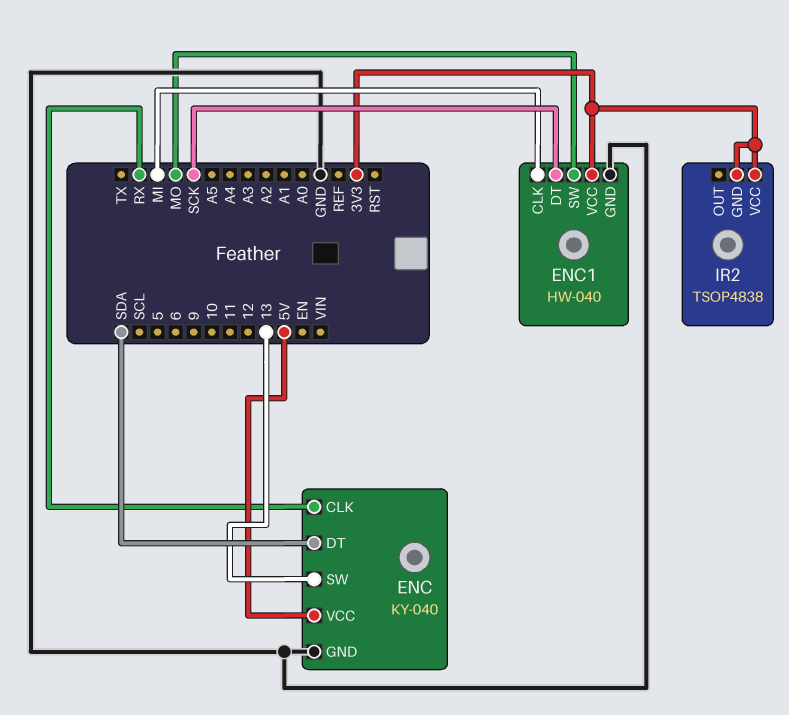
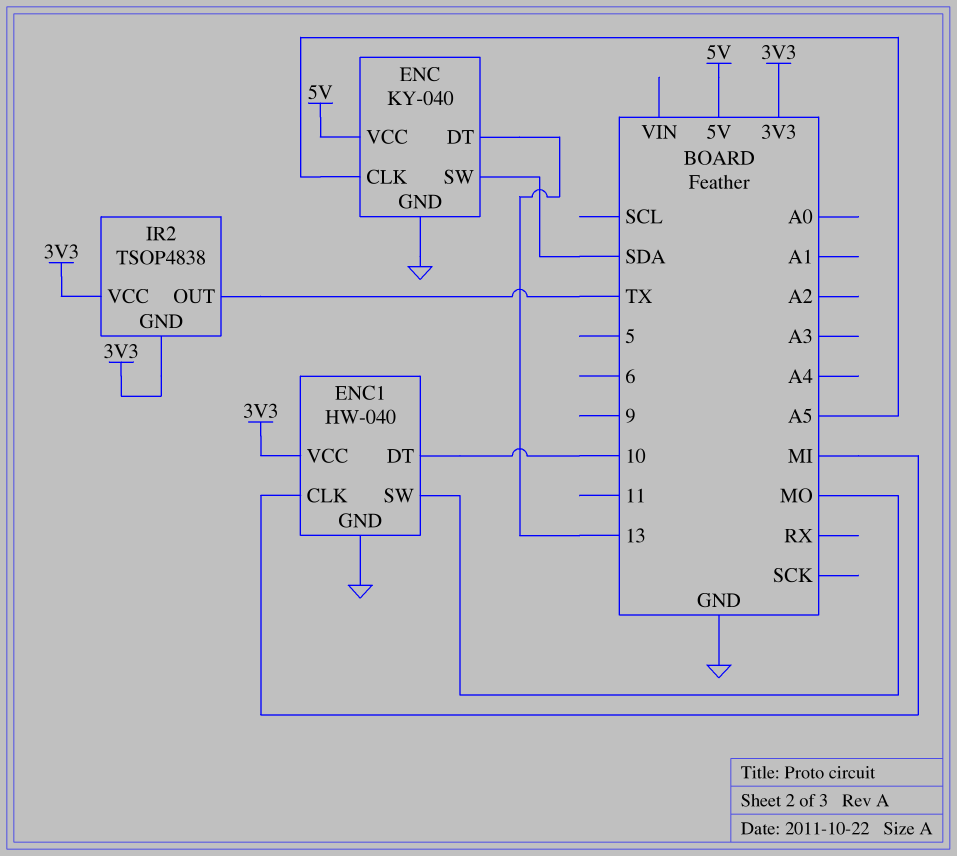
ENC pin CLK: RX -> A5
ENC pin DT: SDA -> 13
ENC pin SW: 13 -> SDA
ENC1 pin DT: SCK -> 10
IR2 pin OUT: none -> TX

